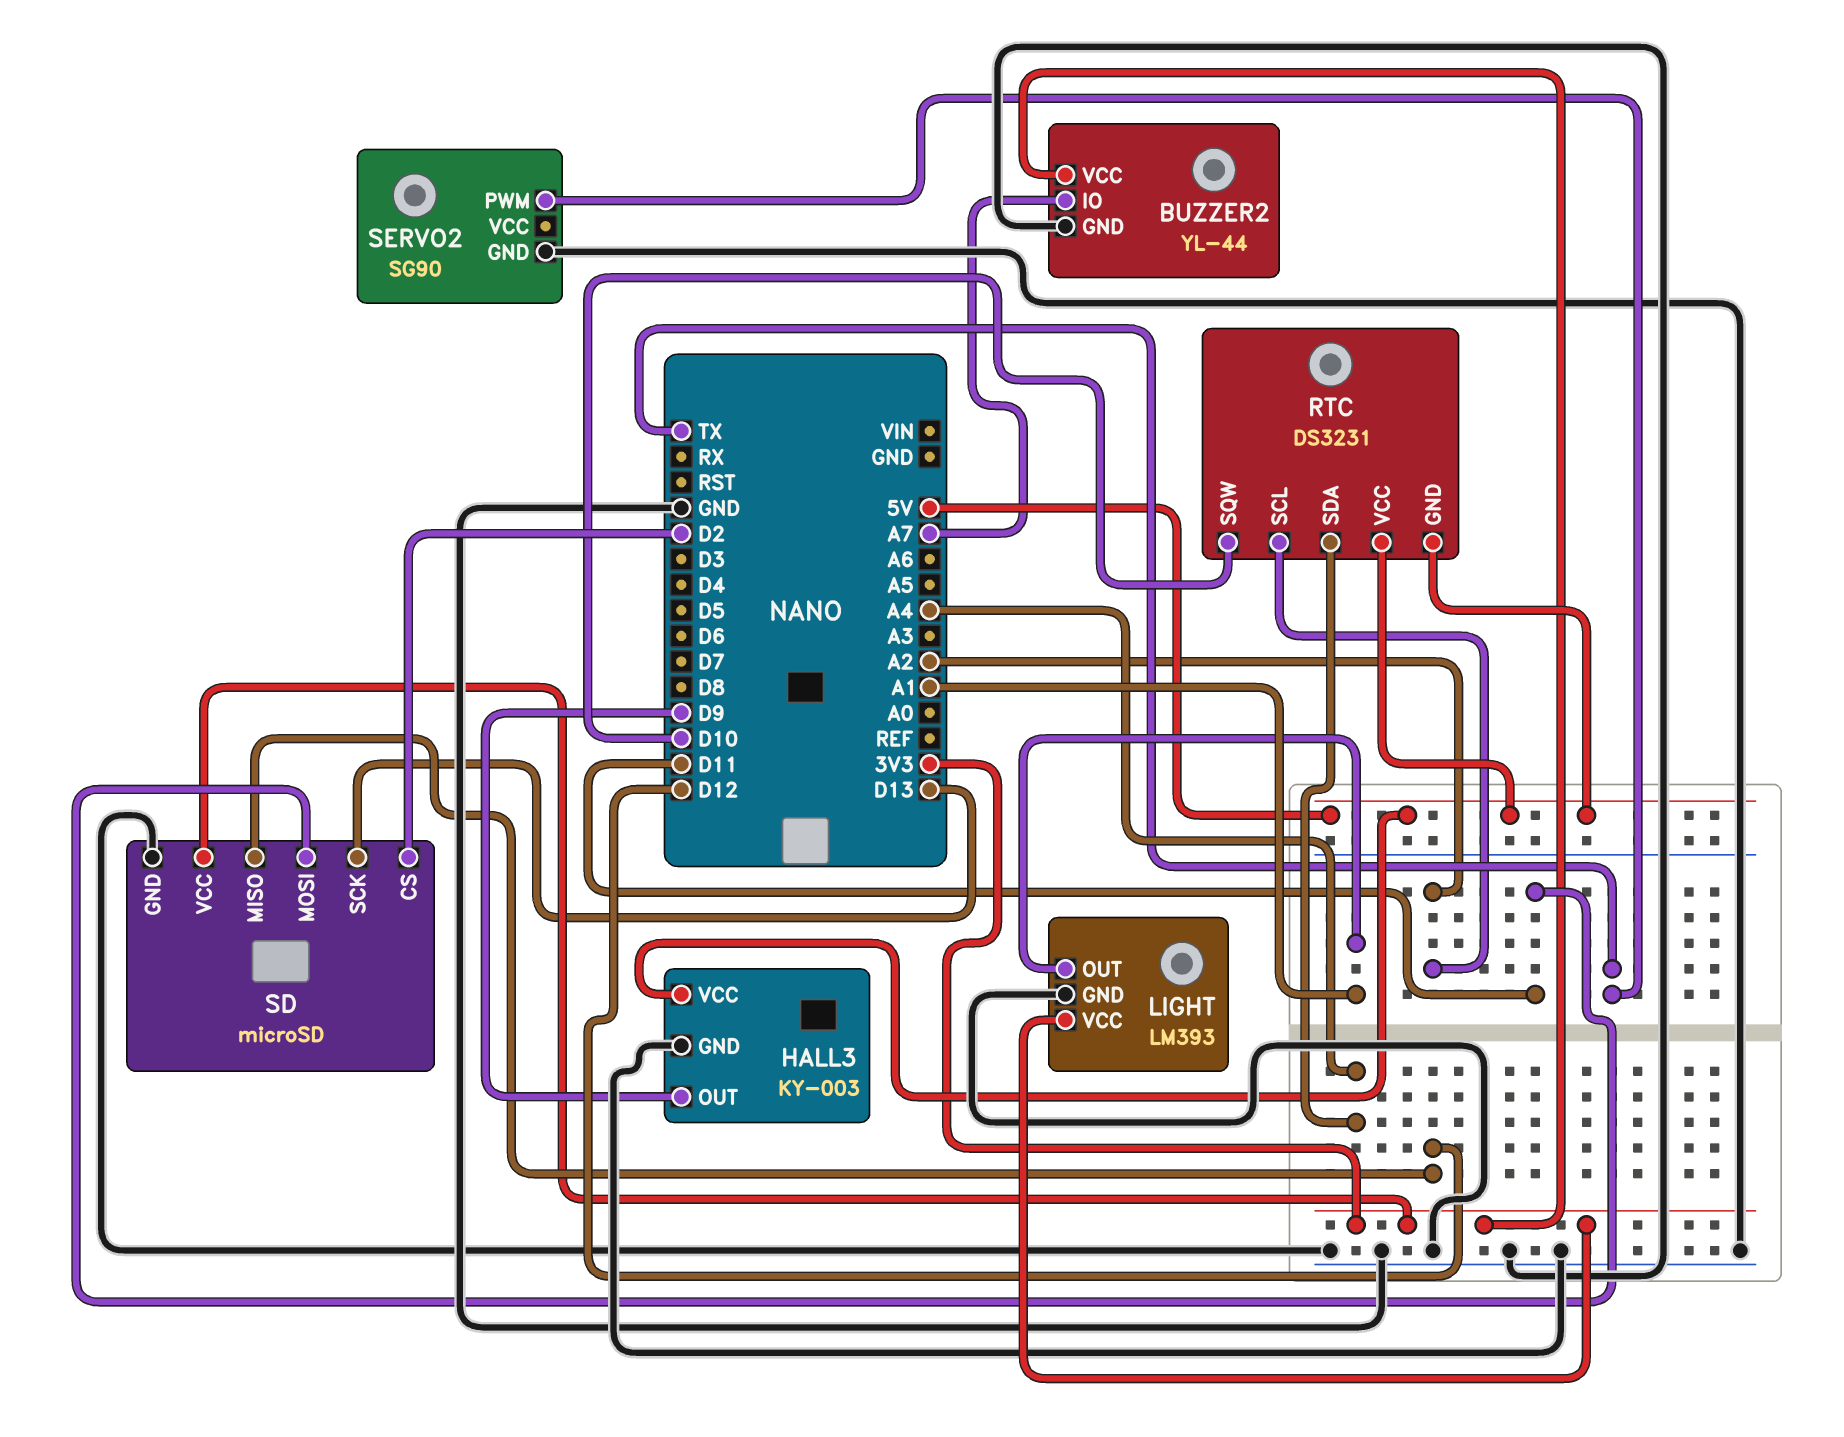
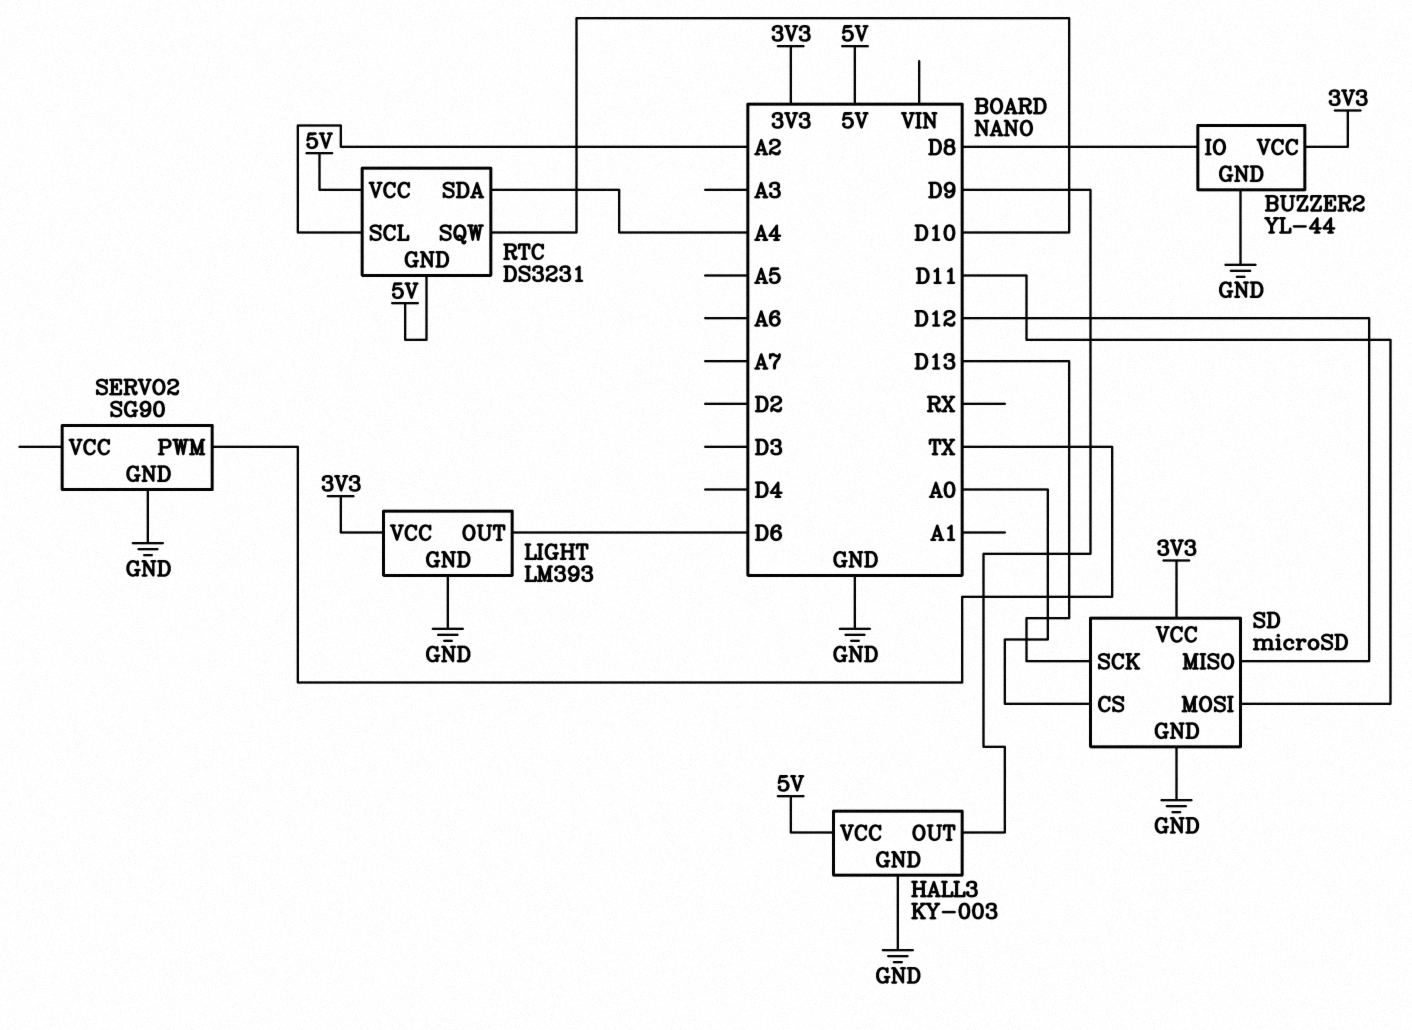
BUZZER2 pin IO: A7 -> D8
LIGHT pin OUT: A1 -> D6
SD pin CS: D2 -> A0

